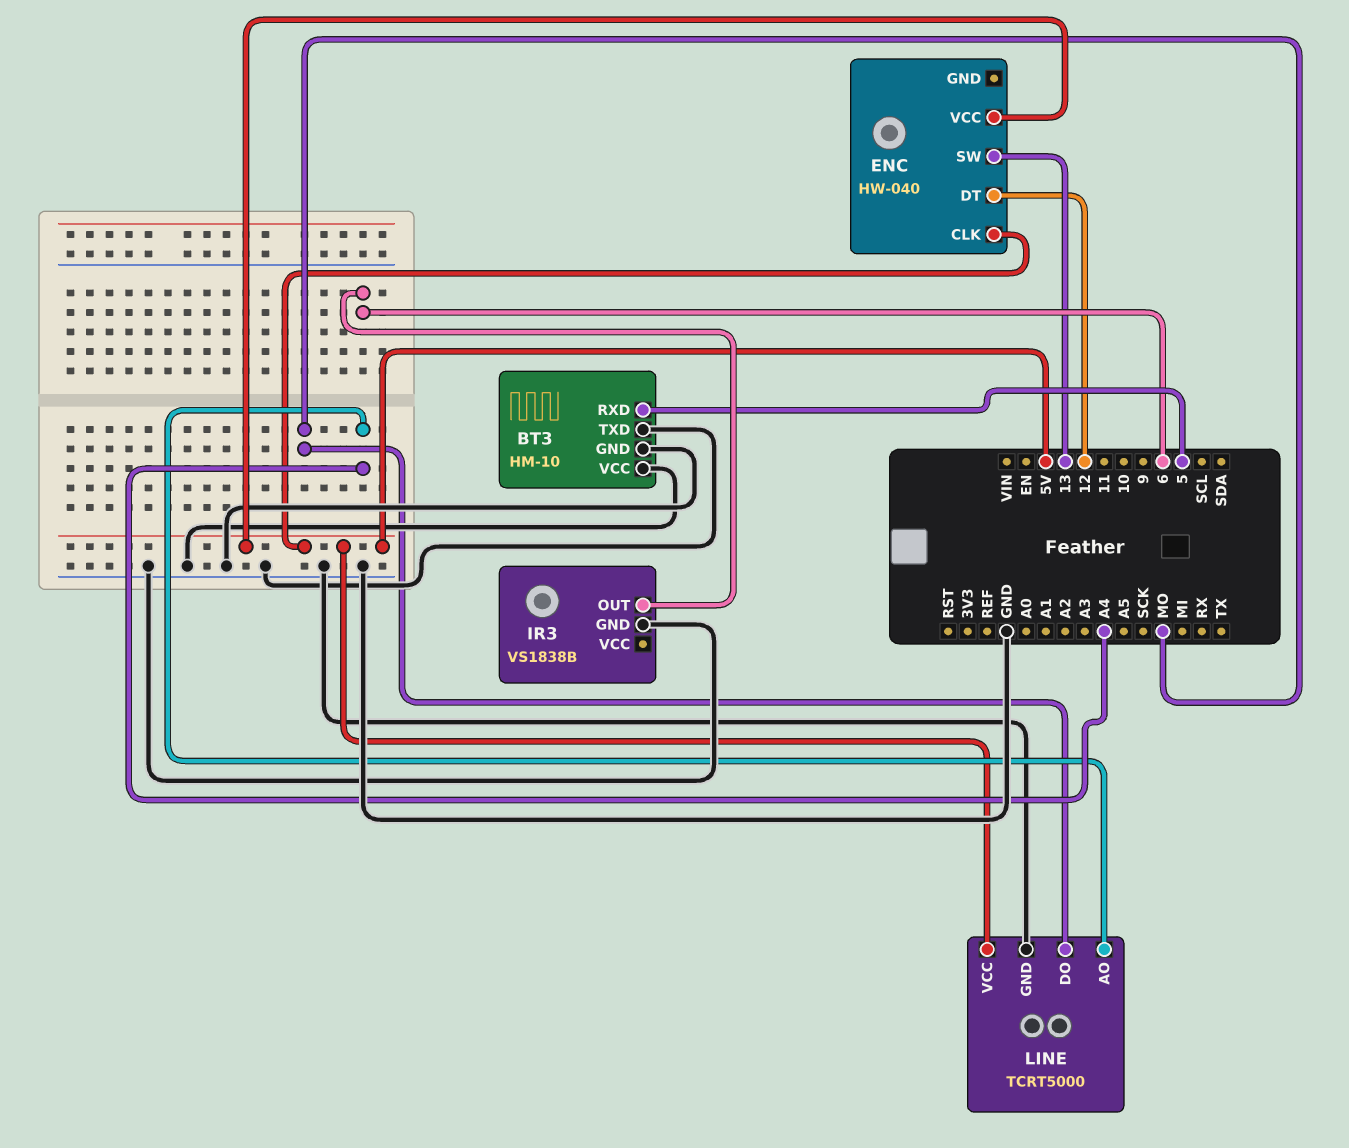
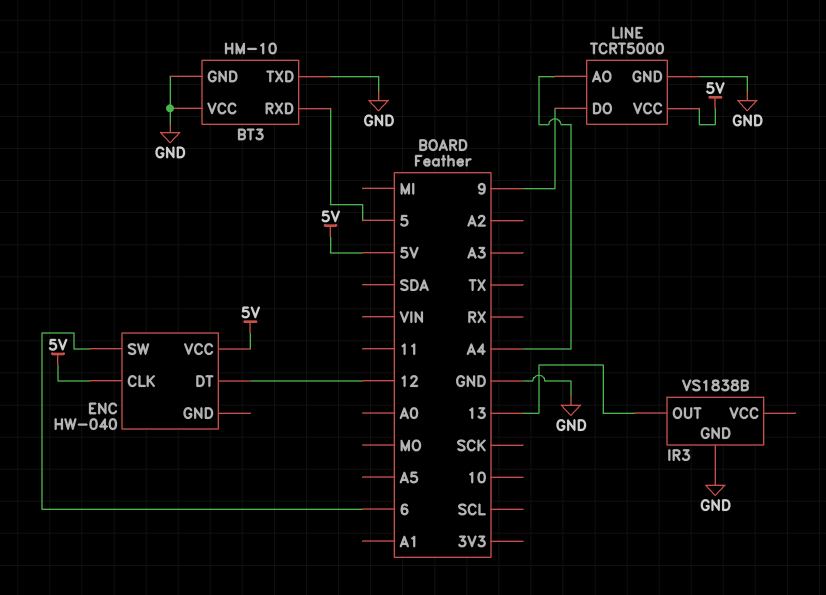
ENC pin SW: 13 -> 6
IR3 pin OUT: 6 -> 13
LINE pin DO: MO -> 9

